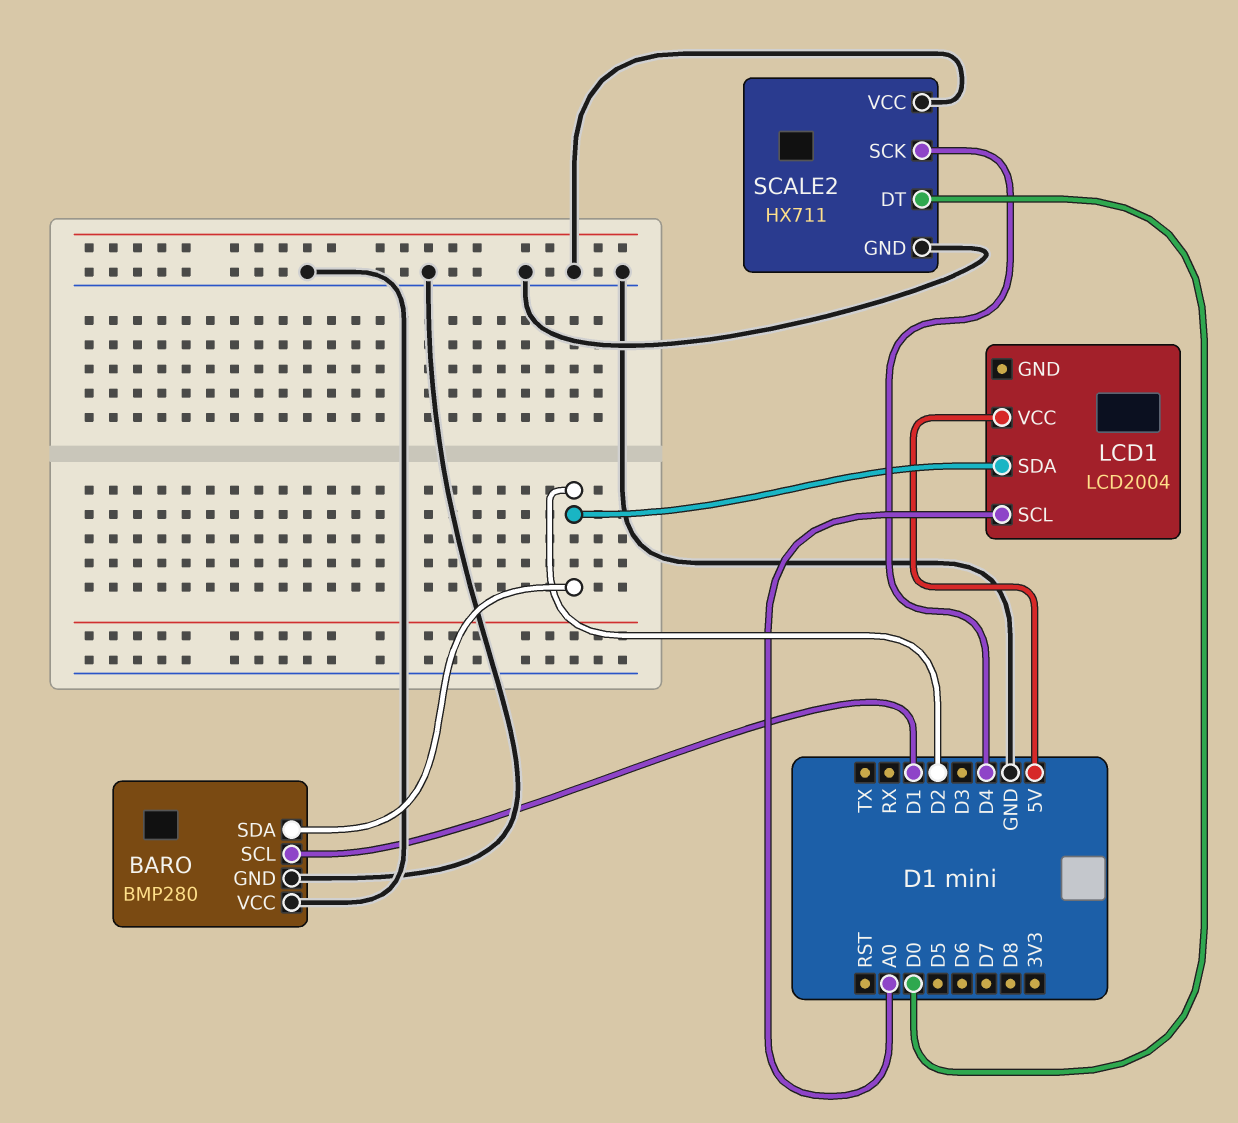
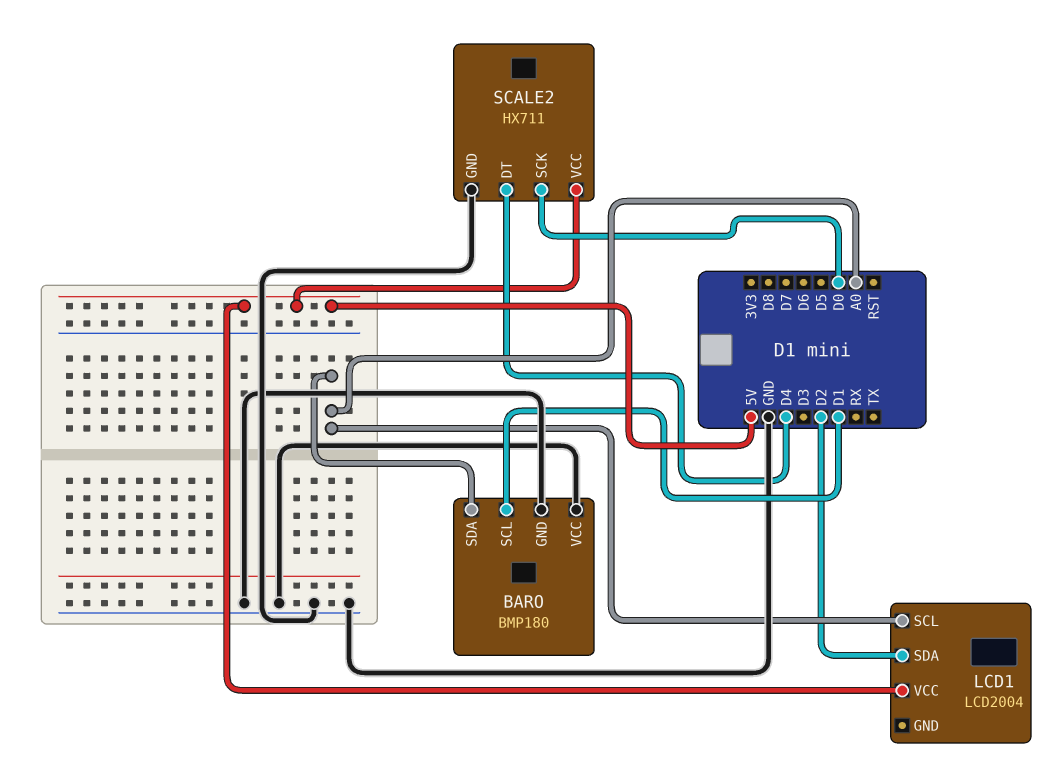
BARO: BMP280 -> BMP180
BARO pin SDA: D2 -> A0
SCALE2 pin DT: D0 -> D4
SCALE2 pin SCK: D4 -> D0
SCALE2 pin VCC: GND -> 5V

